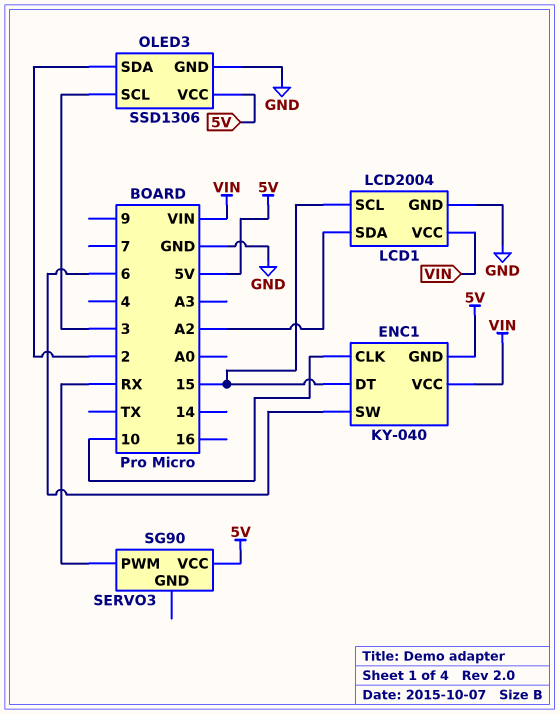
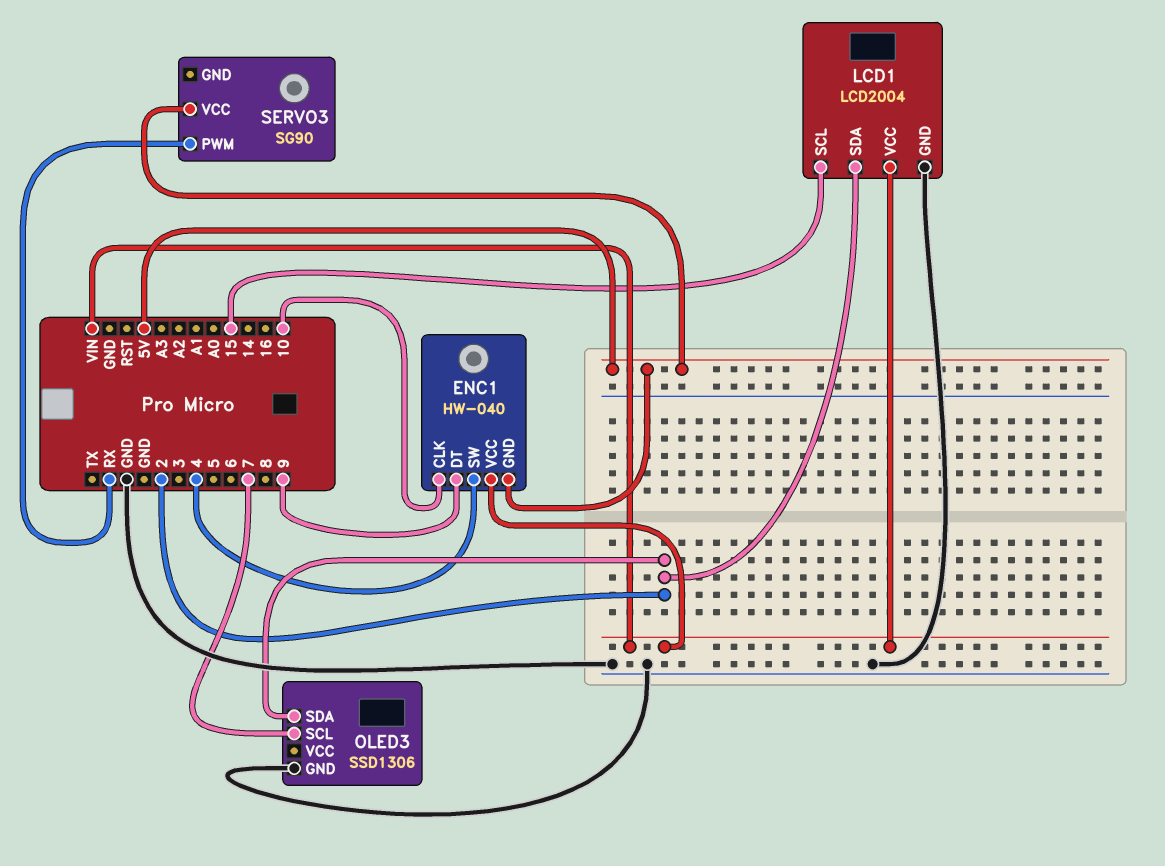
ENC1: KY-040 -> HW-040
ENC1 pin DT: 15 -> 9
ENC1 pin SW: 6 -> 4
LCD1 pin SDA: A2 -> 2
OLED3 pin SCL: 3 -> 7
OLED3 pin VCC: 5V -> none

